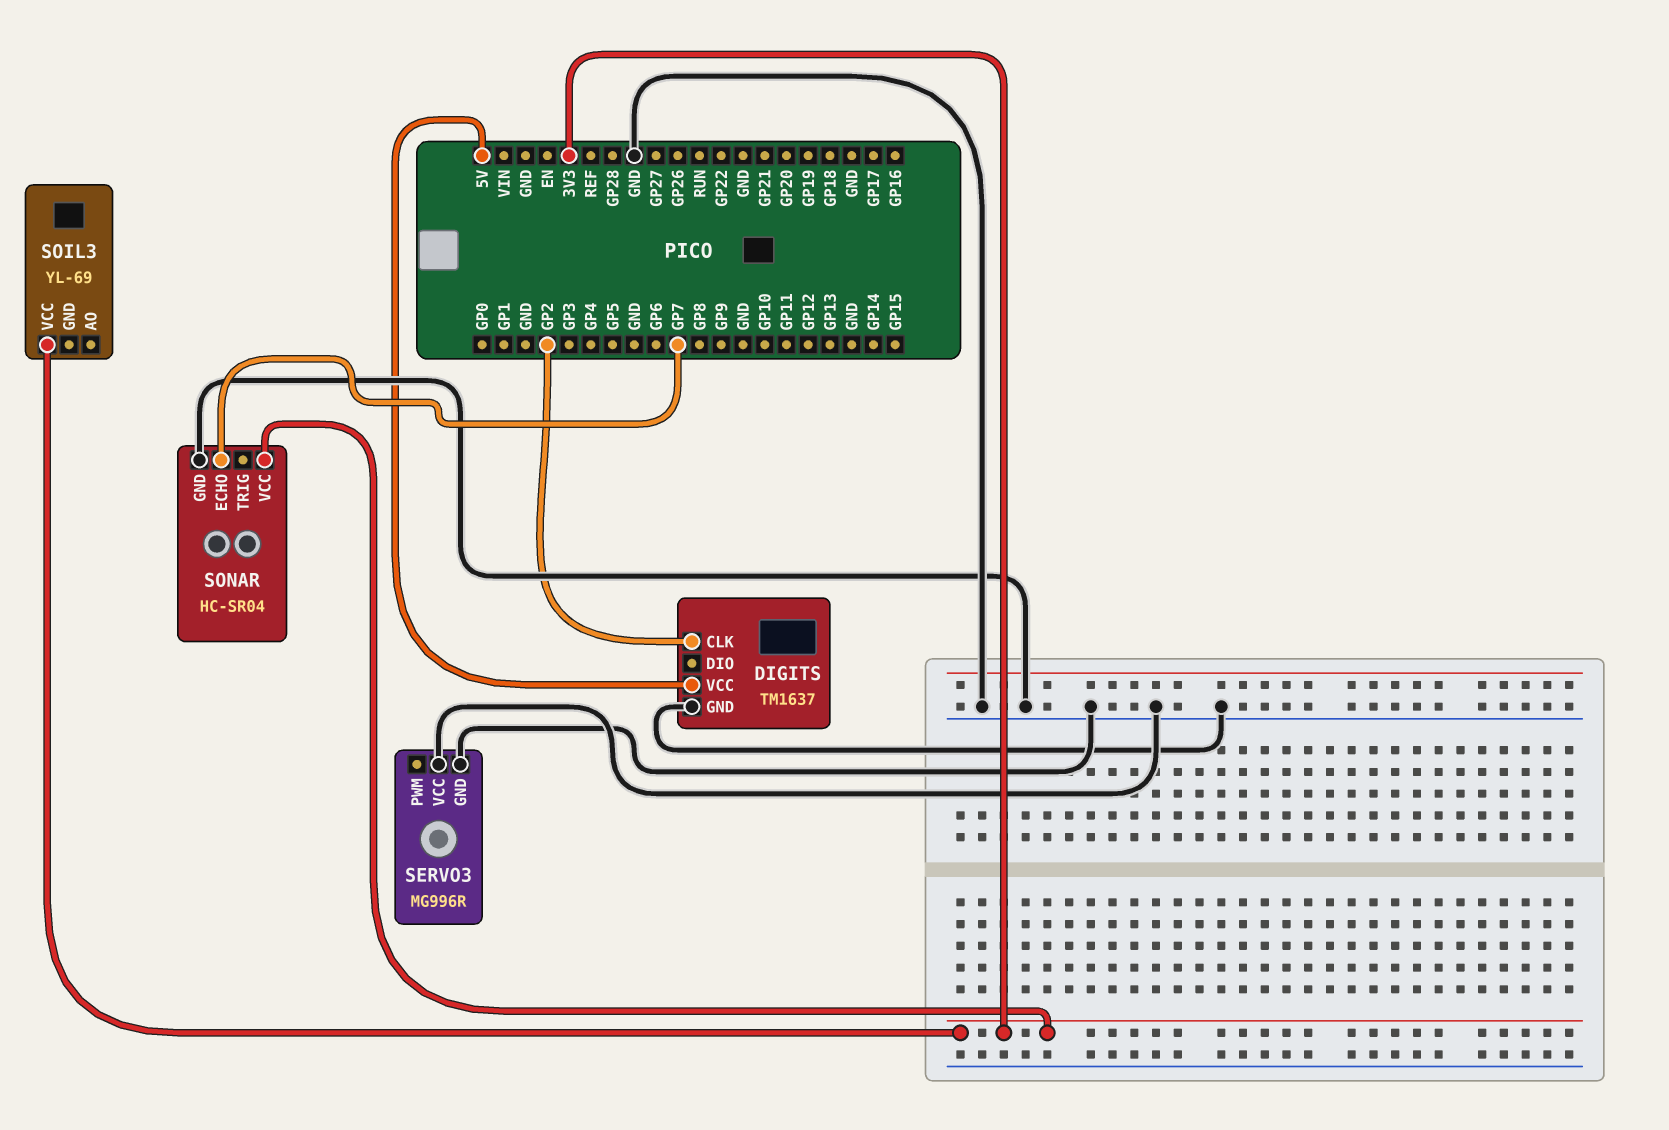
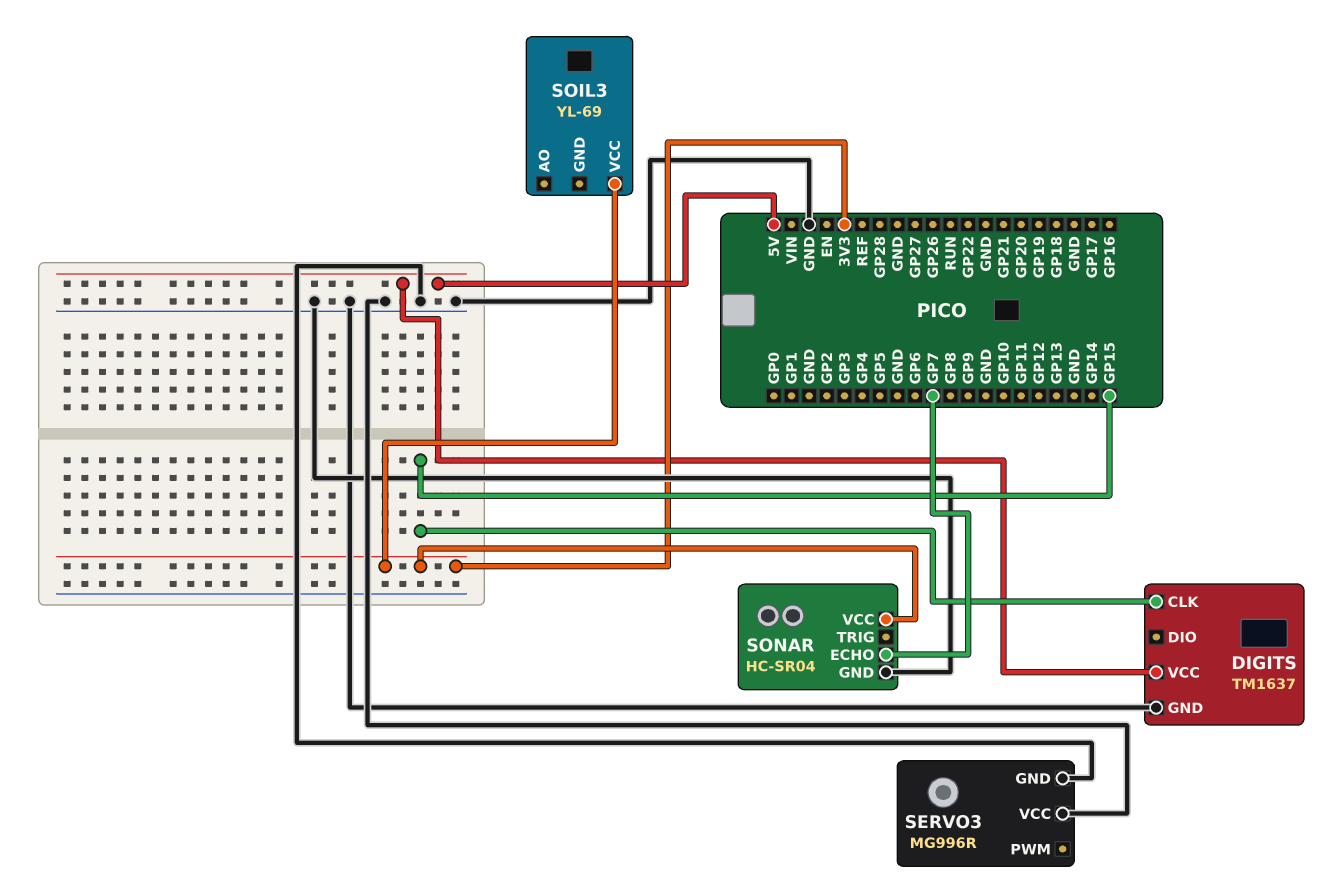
DIGITS pin CLK: GP2 -> GP15

